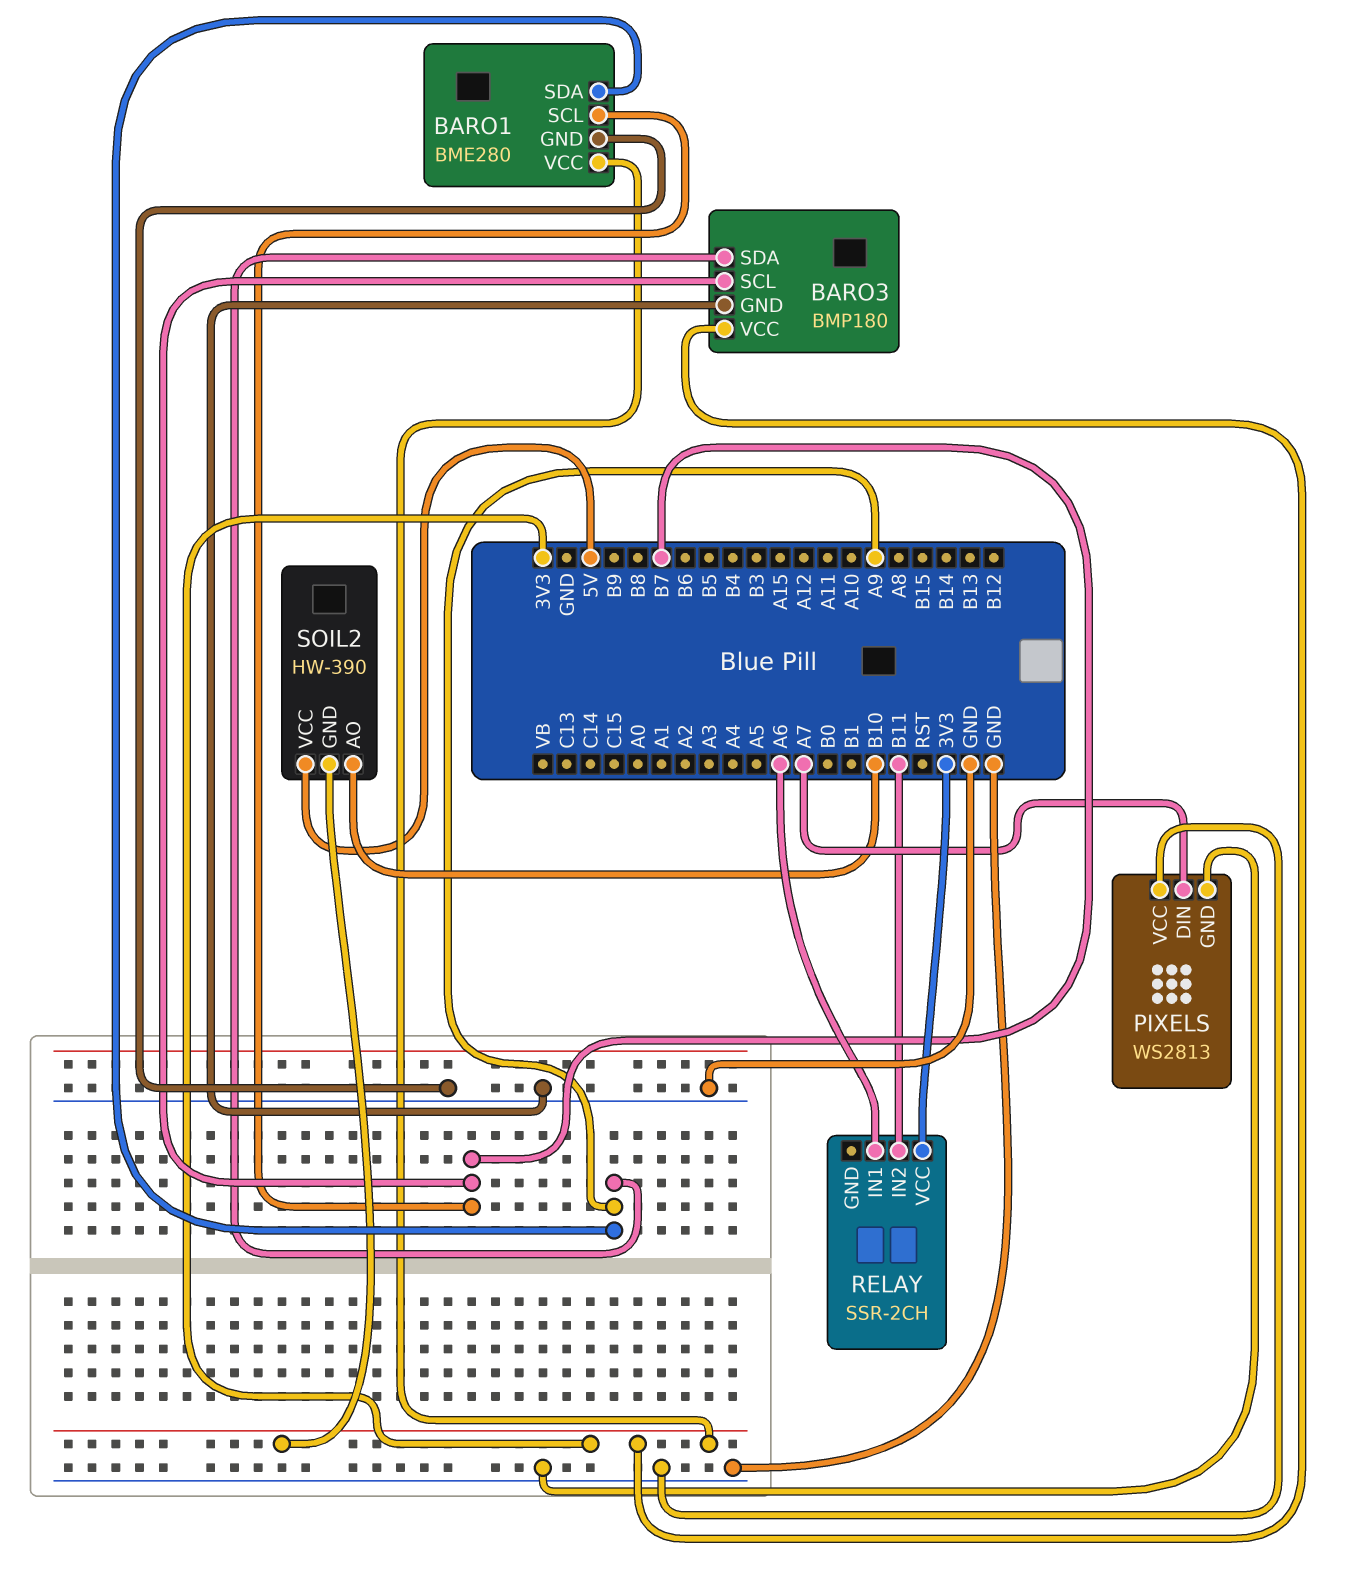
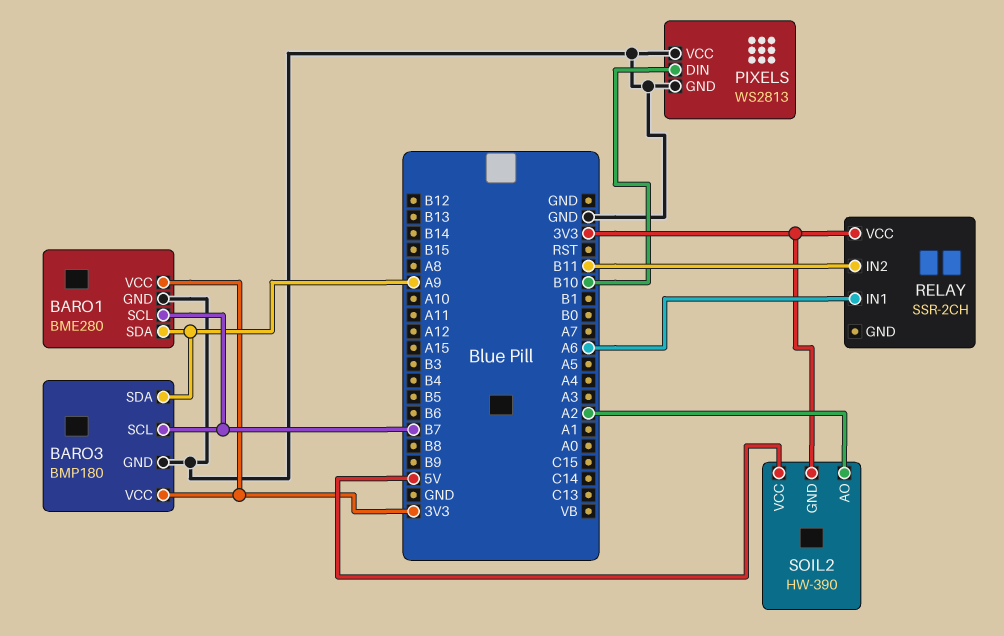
PIXELS pin DIN: A7 -> B10
SOIL2 pin AO: B10 -> A2

